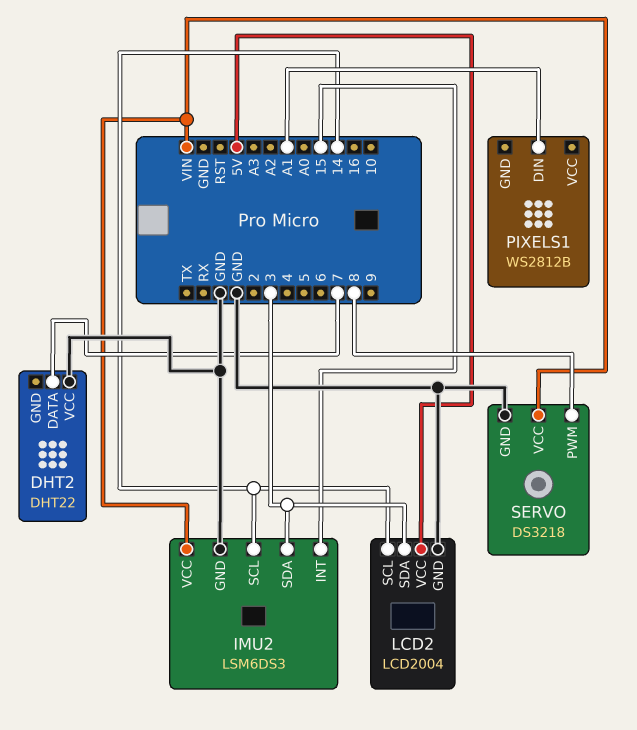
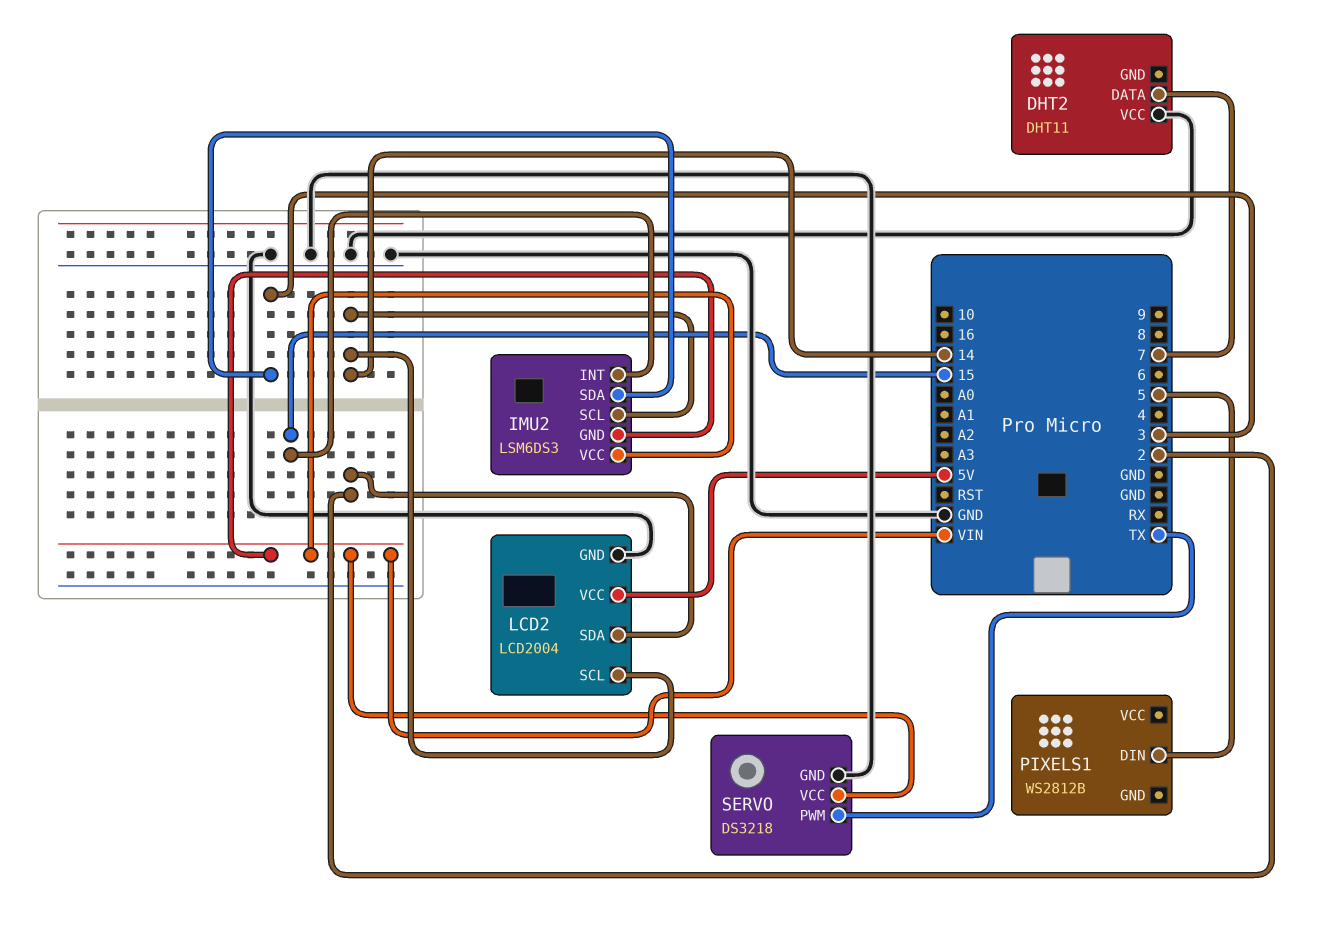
DHT2: DHT22 -> DHT11
IMU2 pin GND: GND -> VIN
LCD2 pin SDA: 3 -> 2
PIXELS1 pin DIN: A1 -> 5
SERVO pin PWM: 8 -> TX

